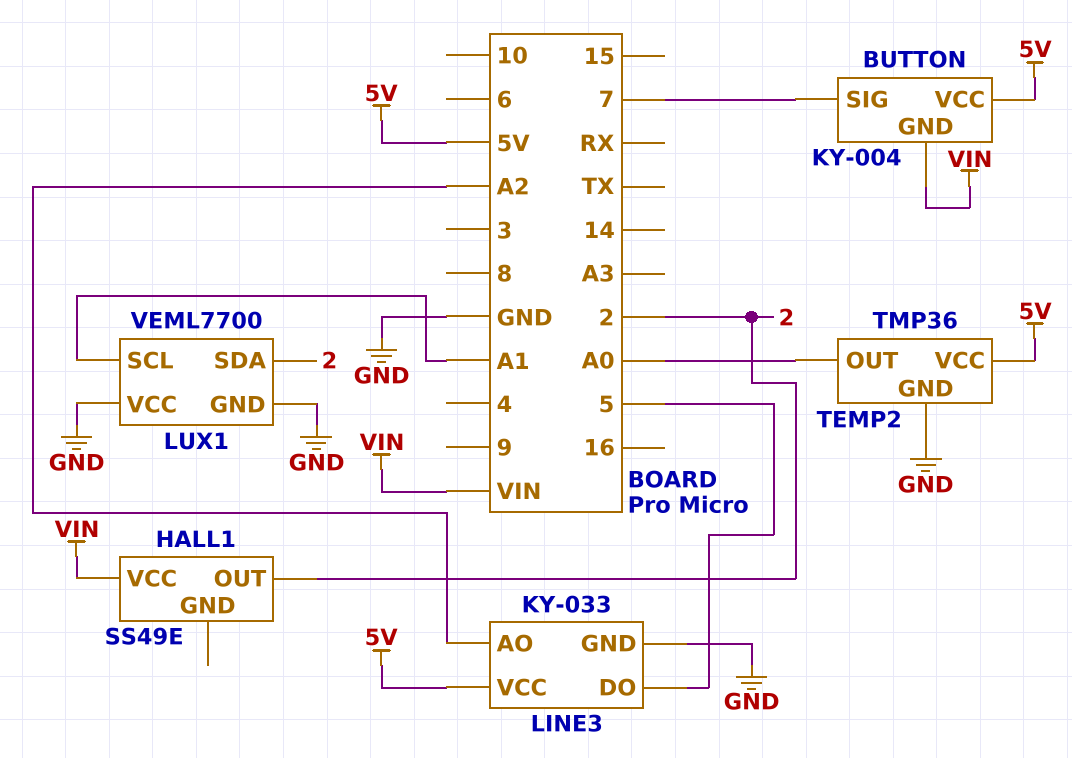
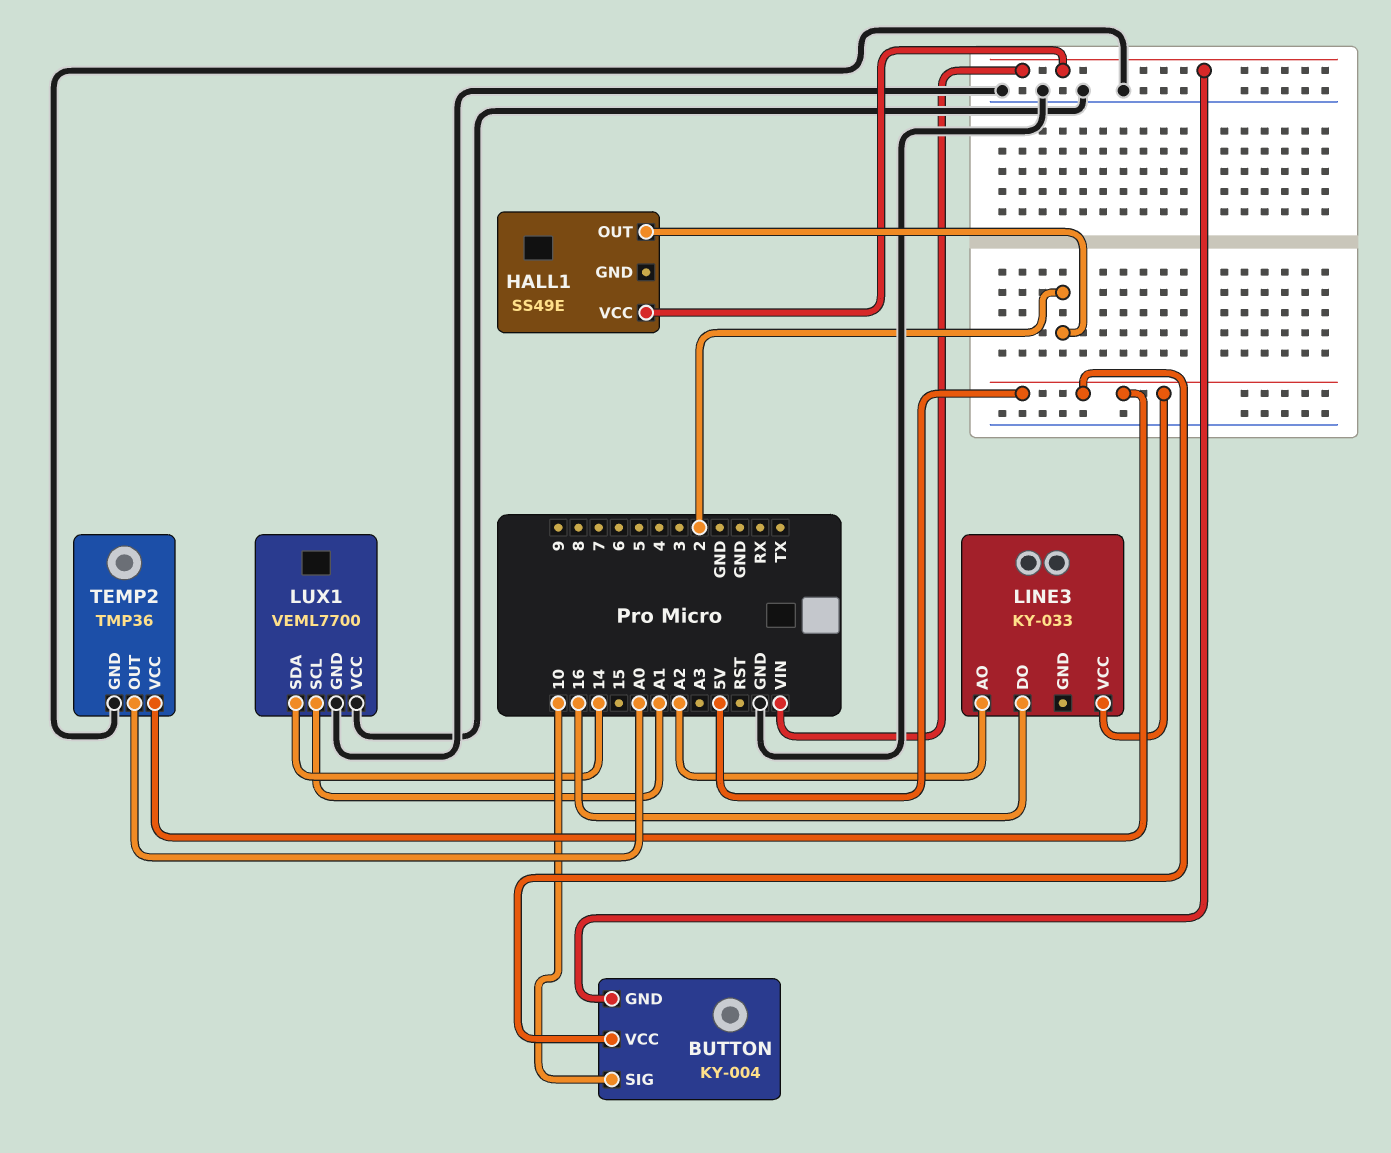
BUTTON pin SIG: 7 -> 10
LINE3 pin DO: 5 -> 16
LINE3 pin GND: GND -> none
LUX1 pin SDA: 2 -> 14

